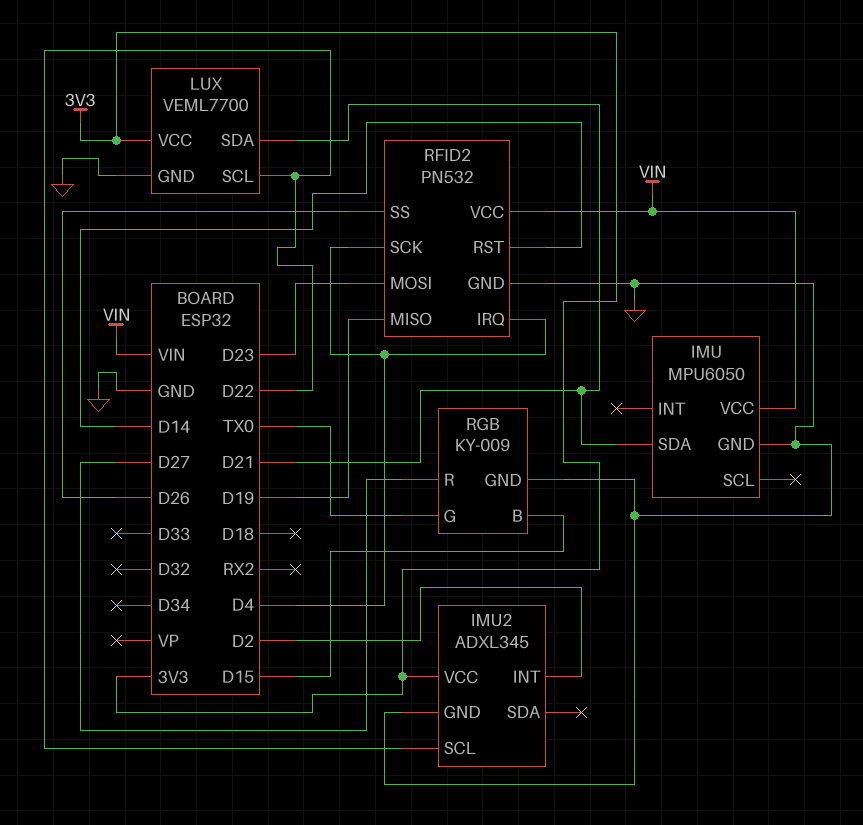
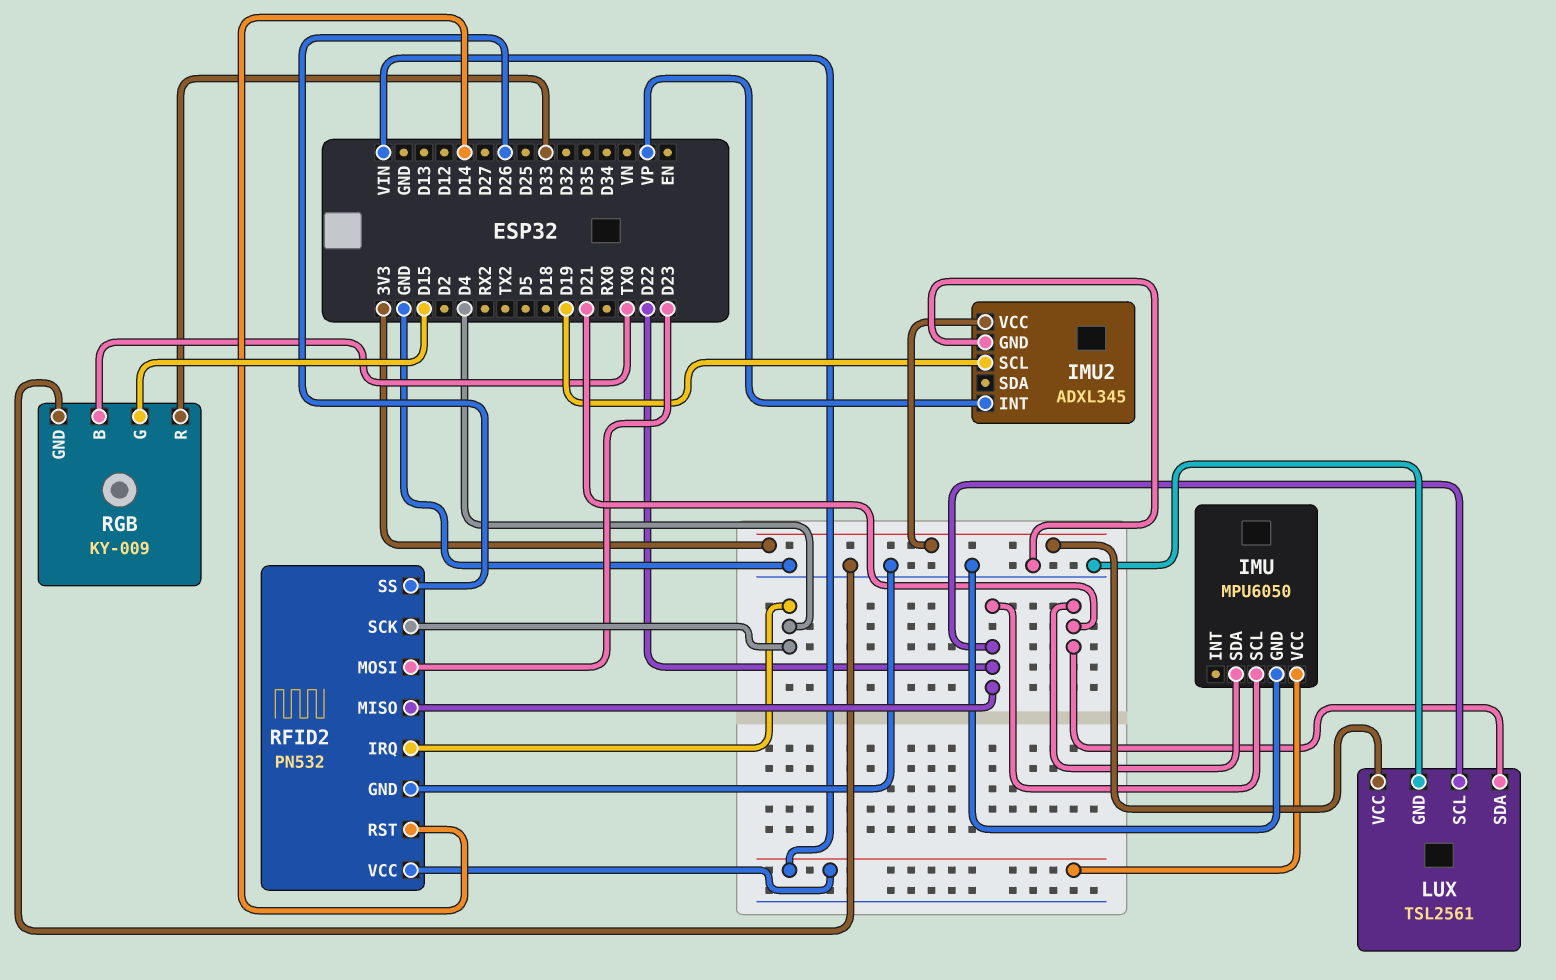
IMU pin SCL: none -> D22
IMU2 pin INT: D2 -> VP
IMU2 pin SCL: D22 -> D19
LUX: VEML7700 -> TSL2561
RFID2 pin MISO: D19 -> D22
RGB pin B: D15 -> TX0
RGB pin G: TX0 -> D15
RGB pin R: D27 -> D33

